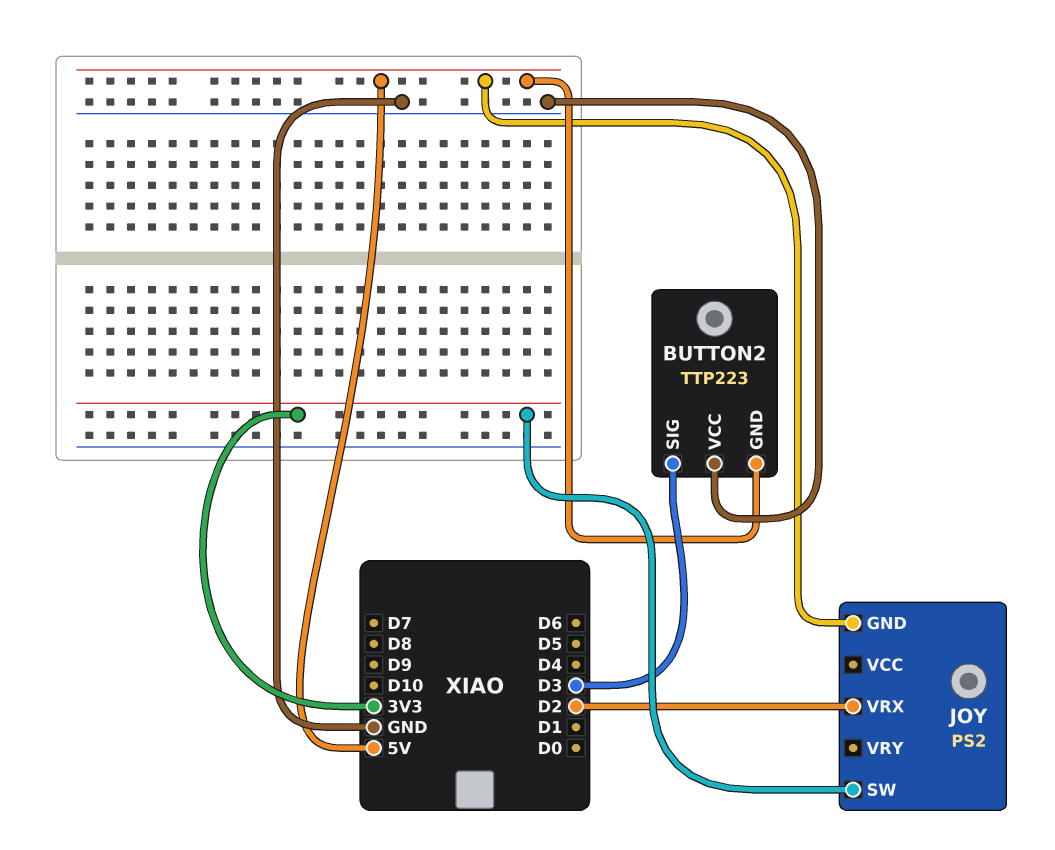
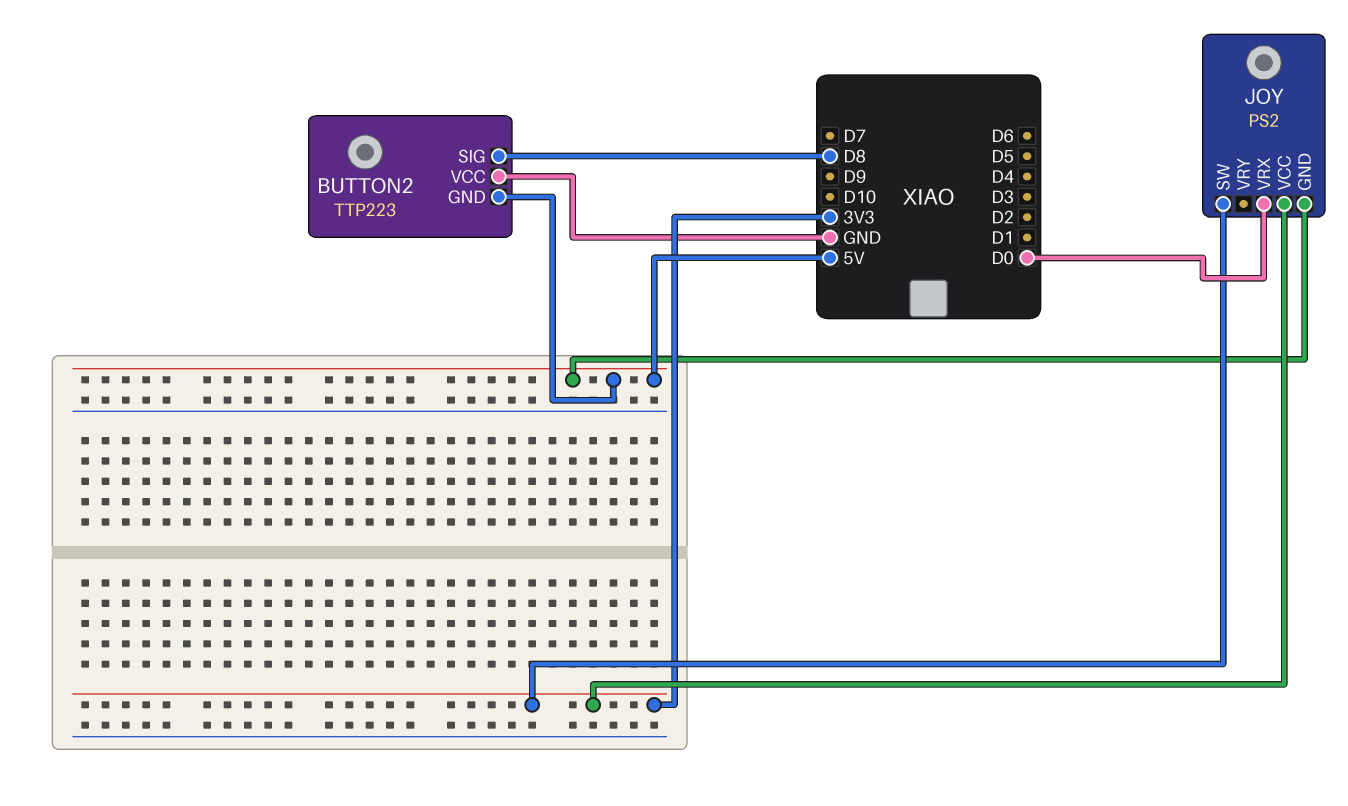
BUTTON2 pin SIG: D3 -> D8
JOY pin VCC: none -> 3V3
JOY pin VRX: D2 -> D0

